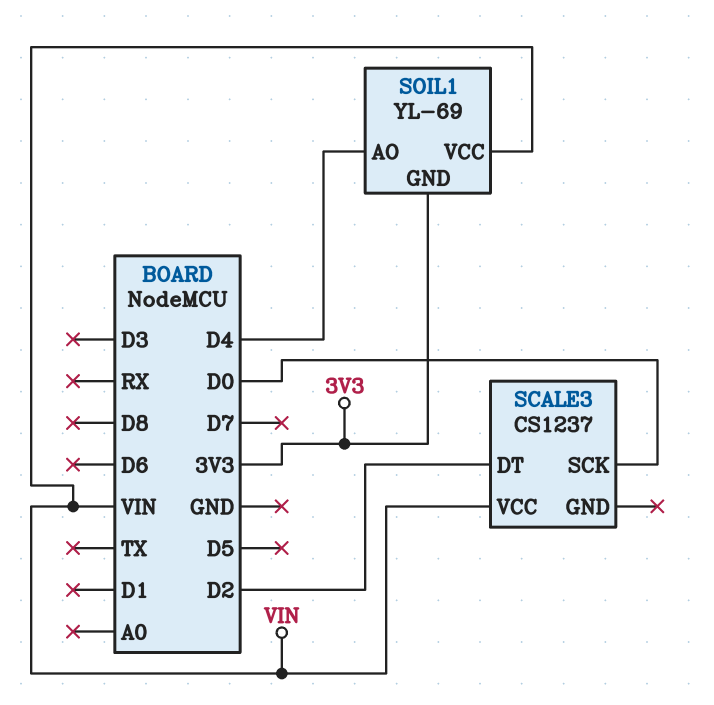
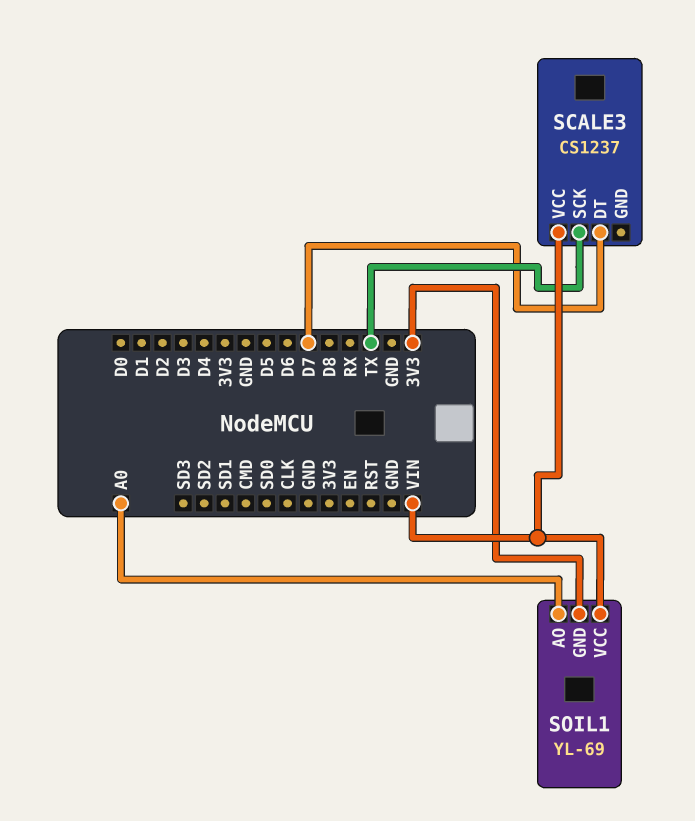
SCALE3 pin DT: D2 -> D7
SCALE3 pin SCK: D0 -> TX
SOIL1 pin AO: D4 -> A0

